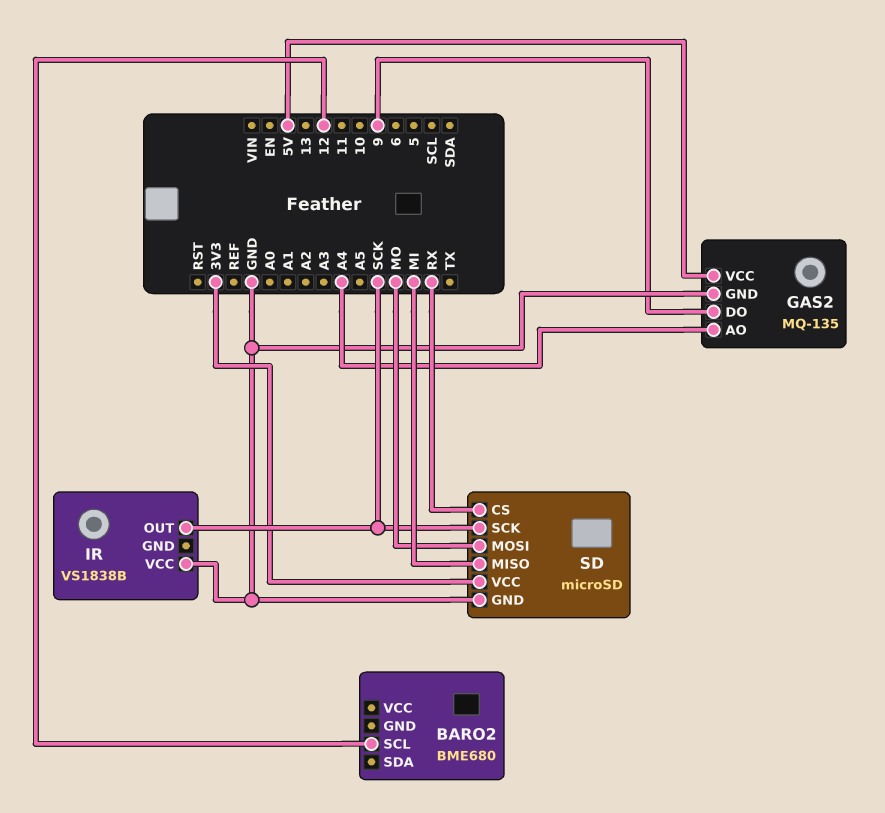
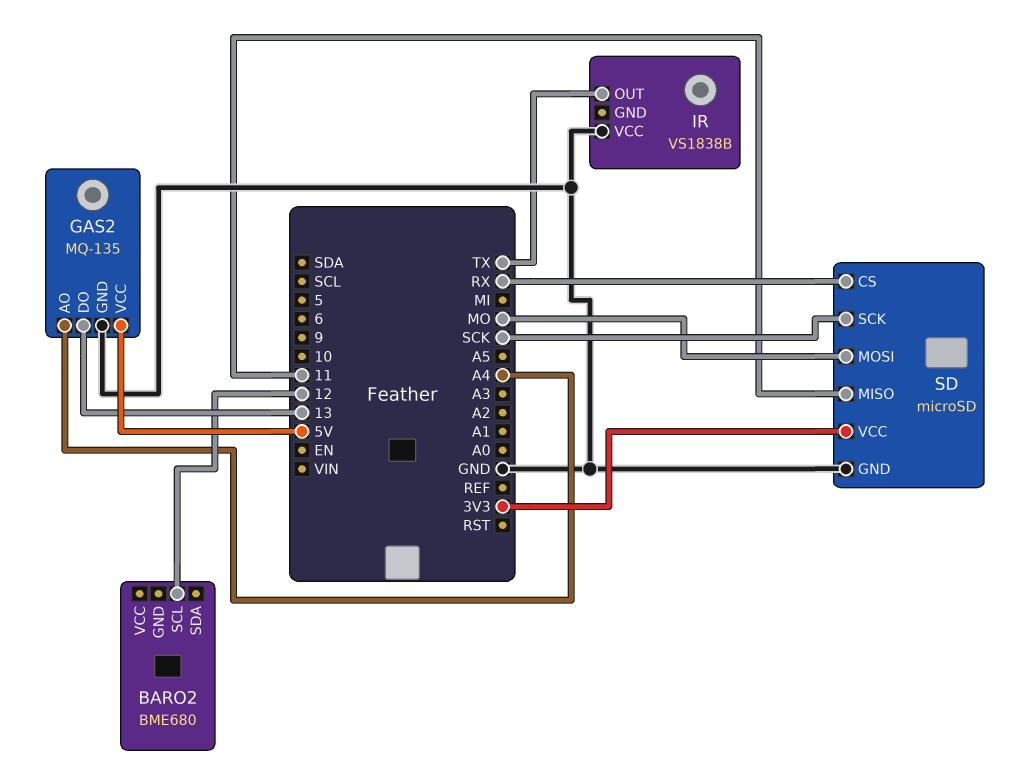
GAS2 pin DO: 9 -> 13
IR pin OUT: SCK -> TX
SD pin MISO: MI -> 11

